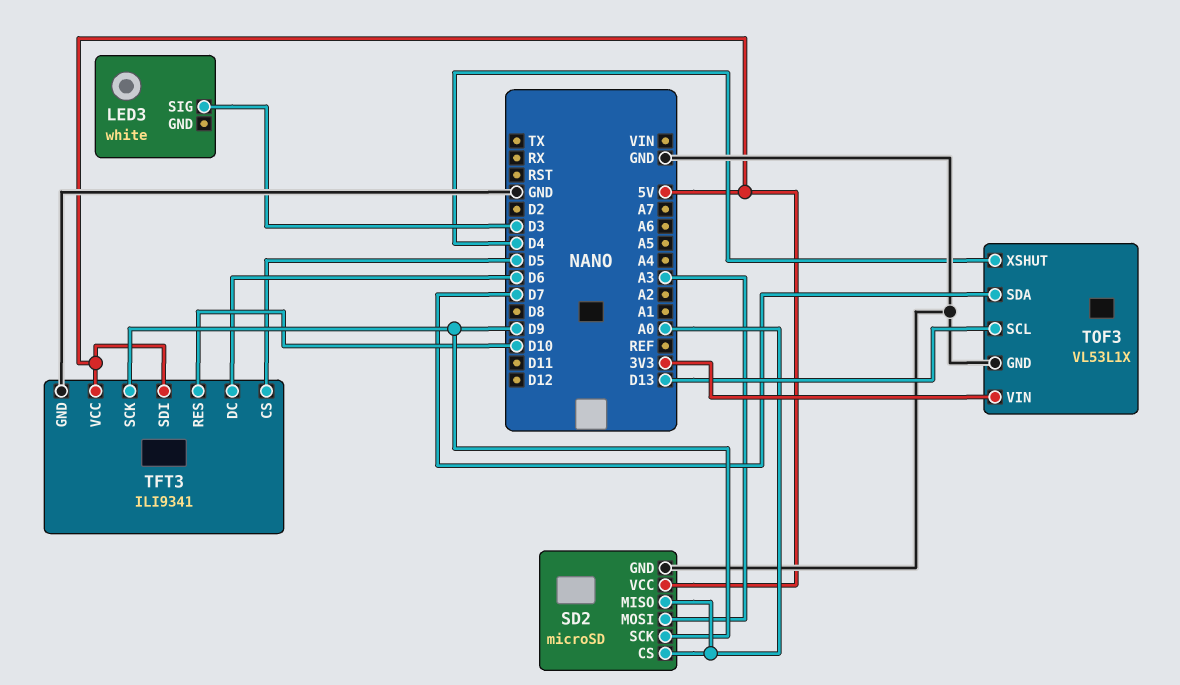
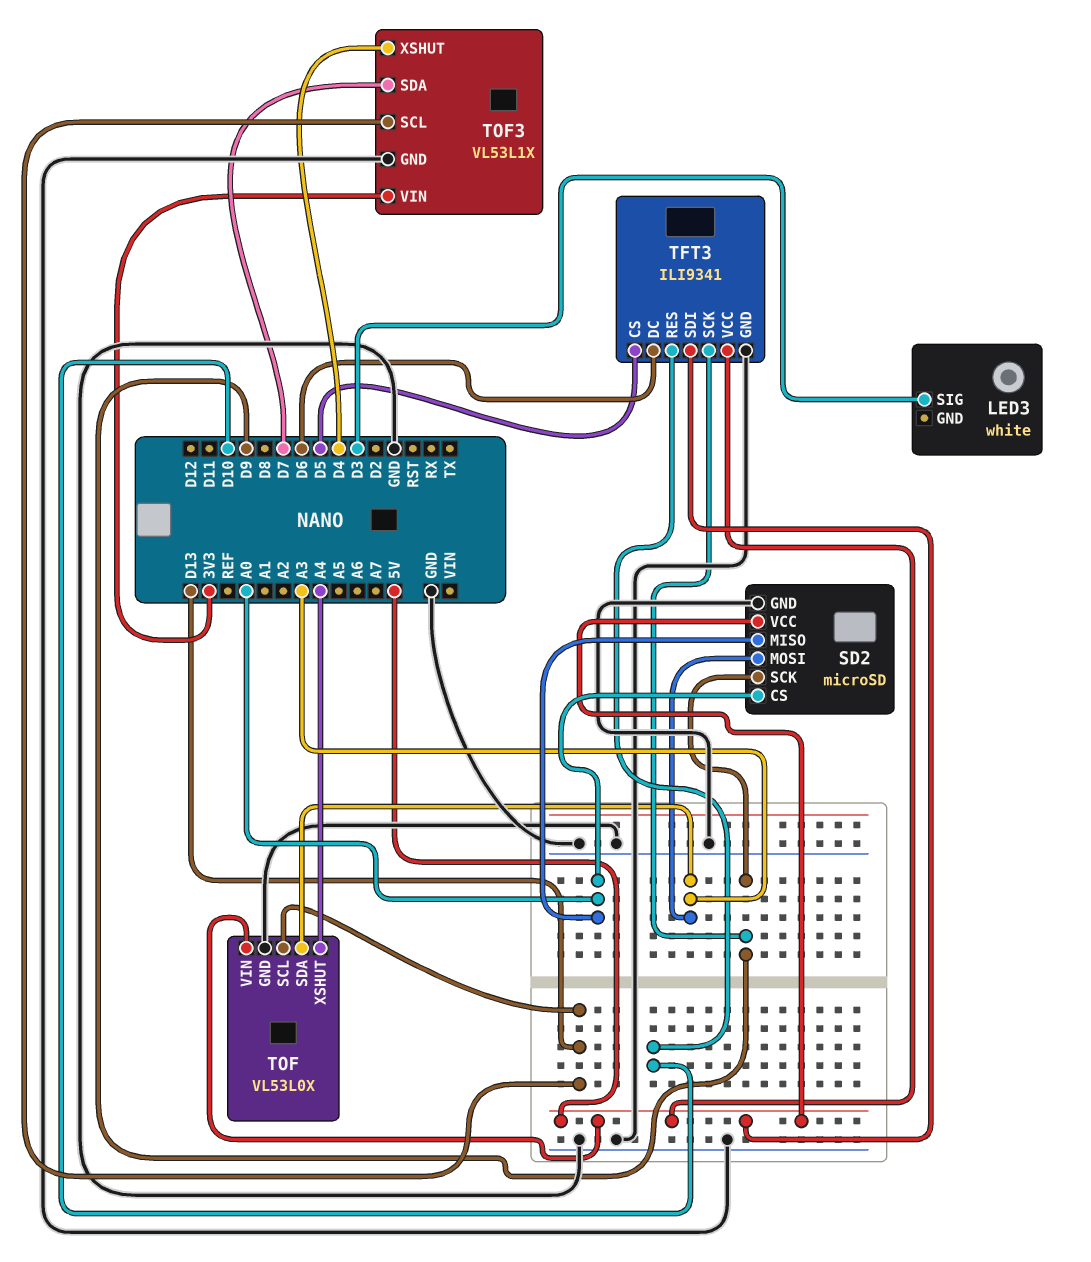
TOF: none -> VL53L0X
TOF pin GND: none -> GND
TOF pin SCL: none -> D13
TOF pin SDA: none -> A3
TOF pin VIN: none -> 5V
TOF pin XSHUT: none -> A4

